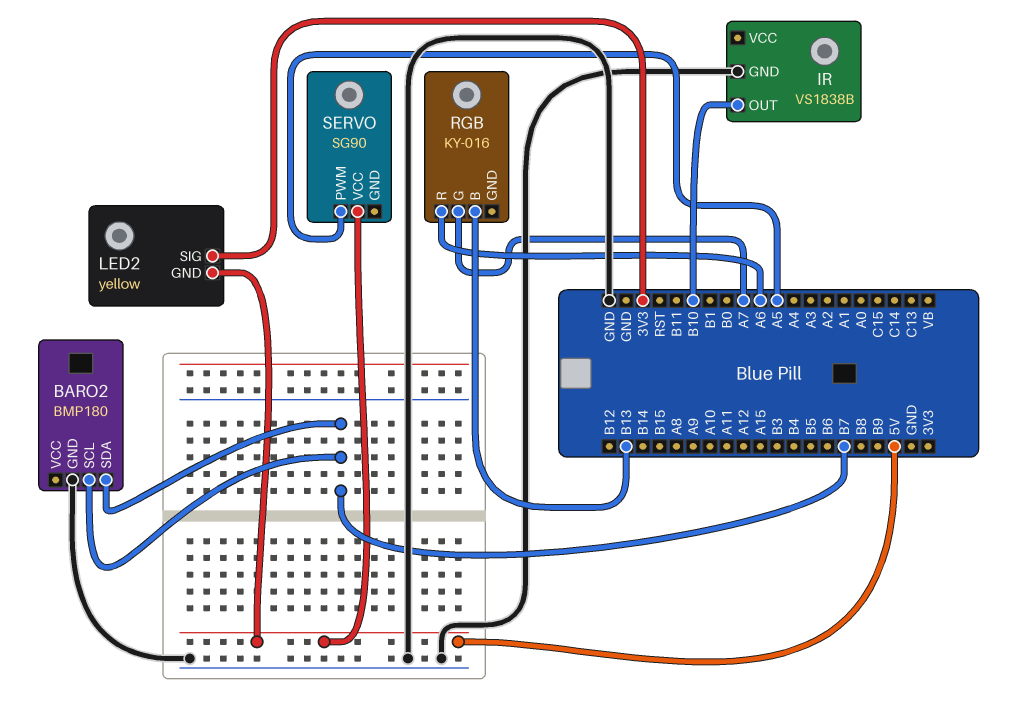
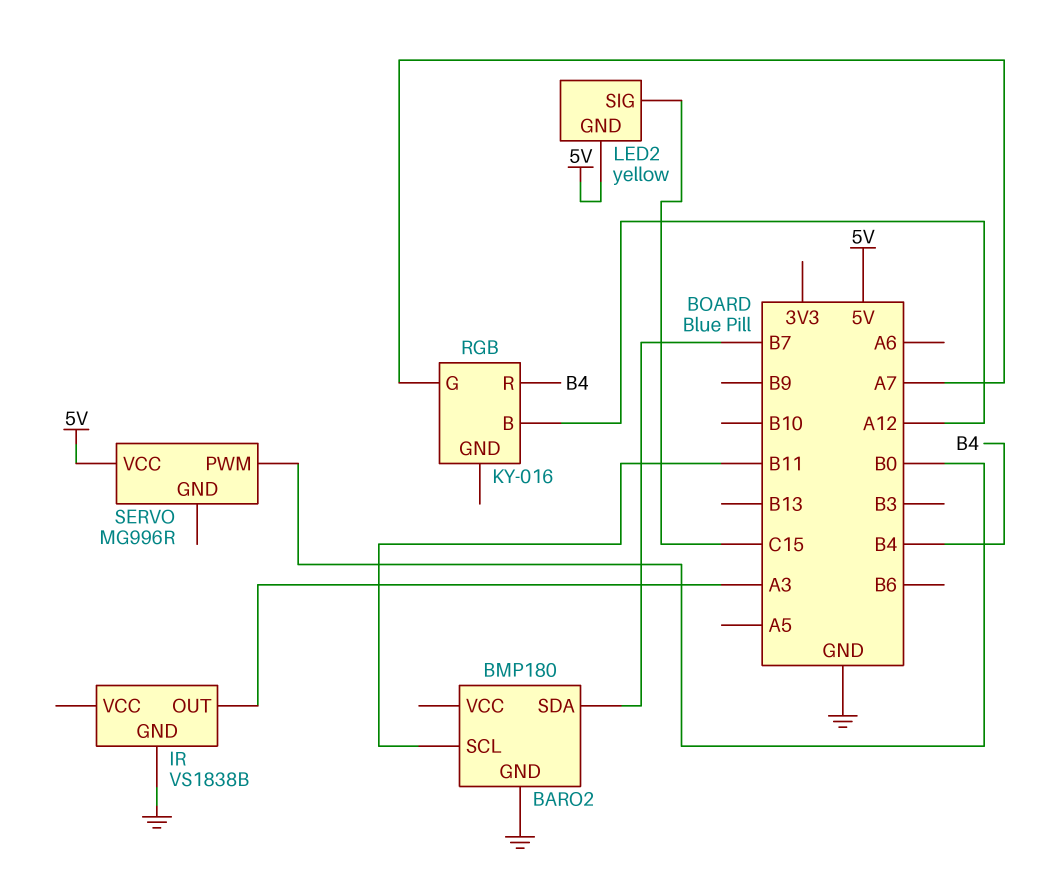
BARO2 pin SCL: B7 -> B11
IR pin OUT: B10 -> A3
LED2 pin SIG: 3V3 -> C15
RGB pin B: B13 -> A12
RGB pin R: A6 -> B4
SERVO: SG90 -> MG996R
SERVO pin PWM: A5 -> B0

